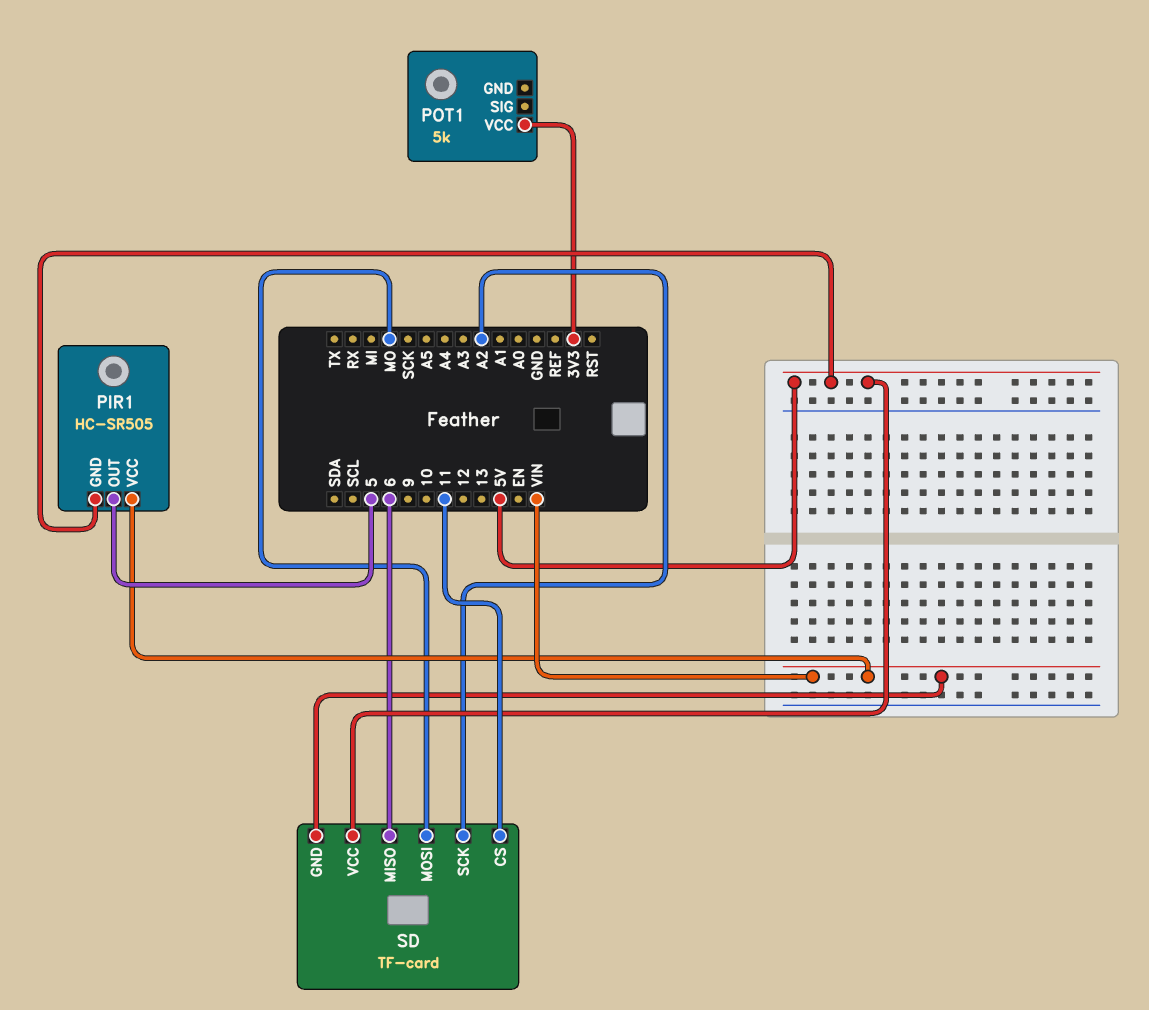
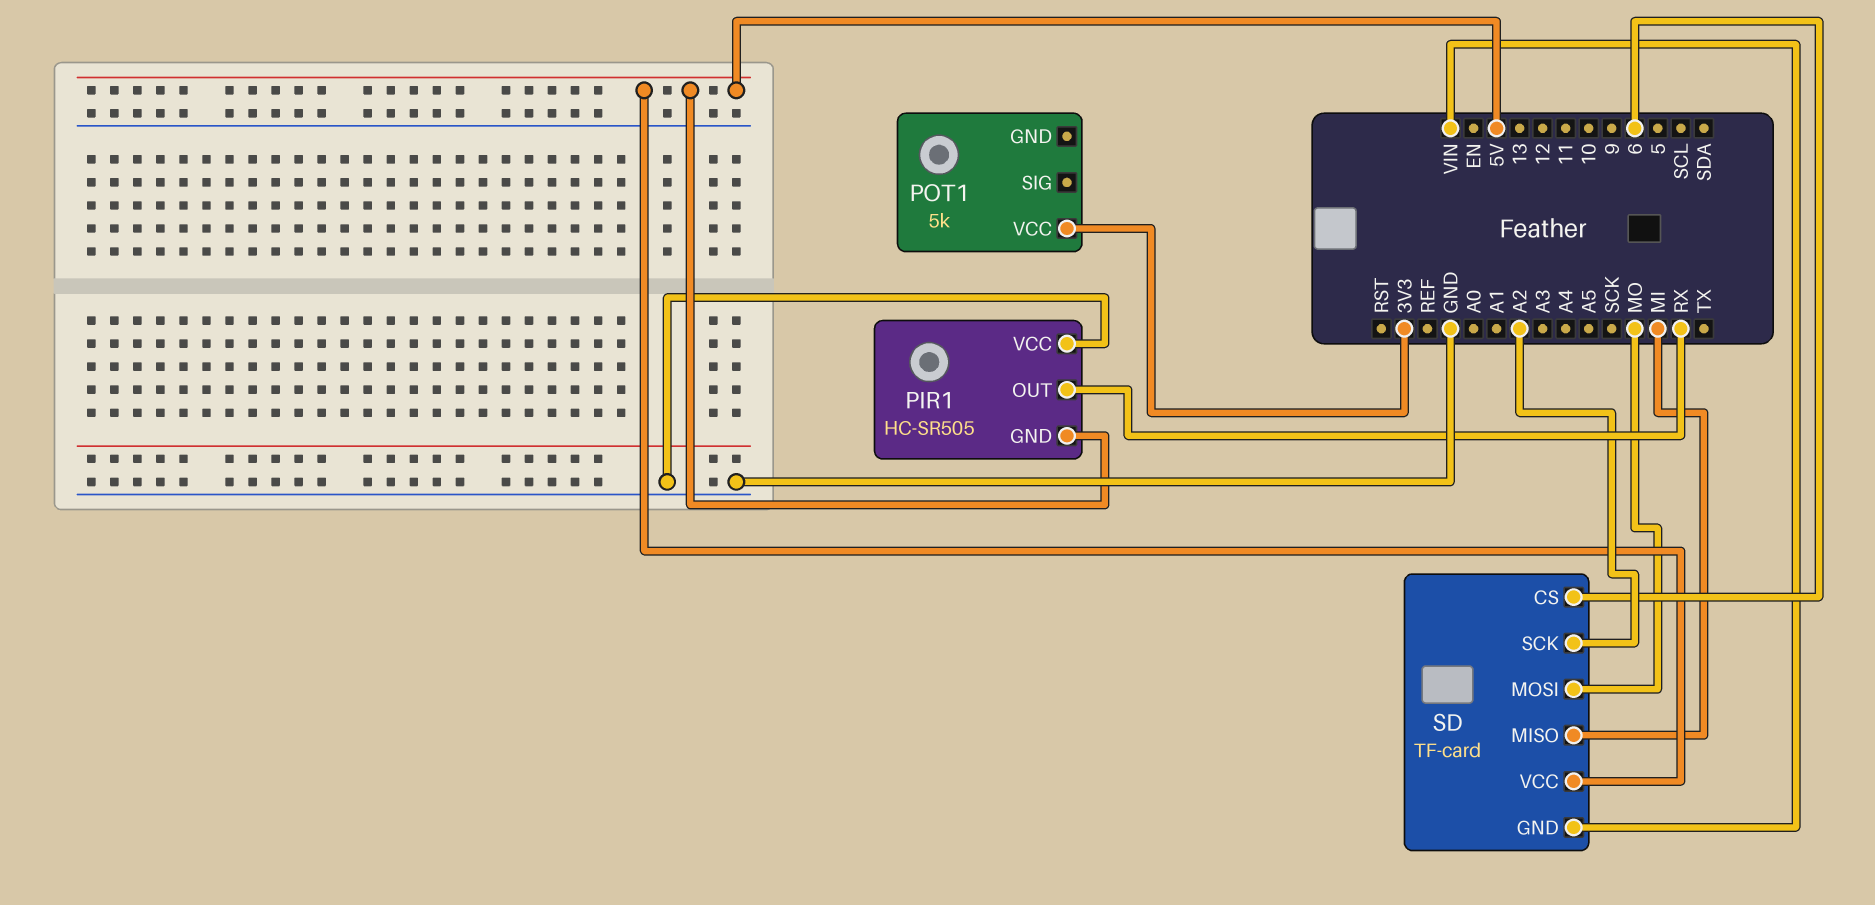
PIR1 pin OUT: 5 -> RX
PIR1 pin VCC: VIN -> GND
SD pin CS: 11 -> 6
SD pin MISO: 6 -> MI

